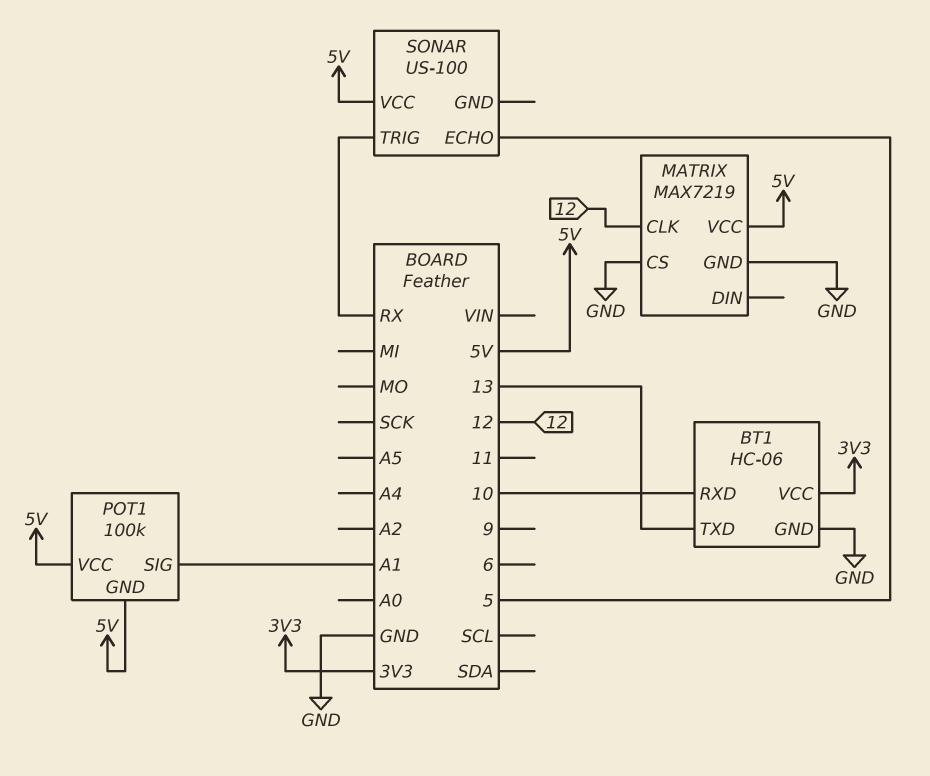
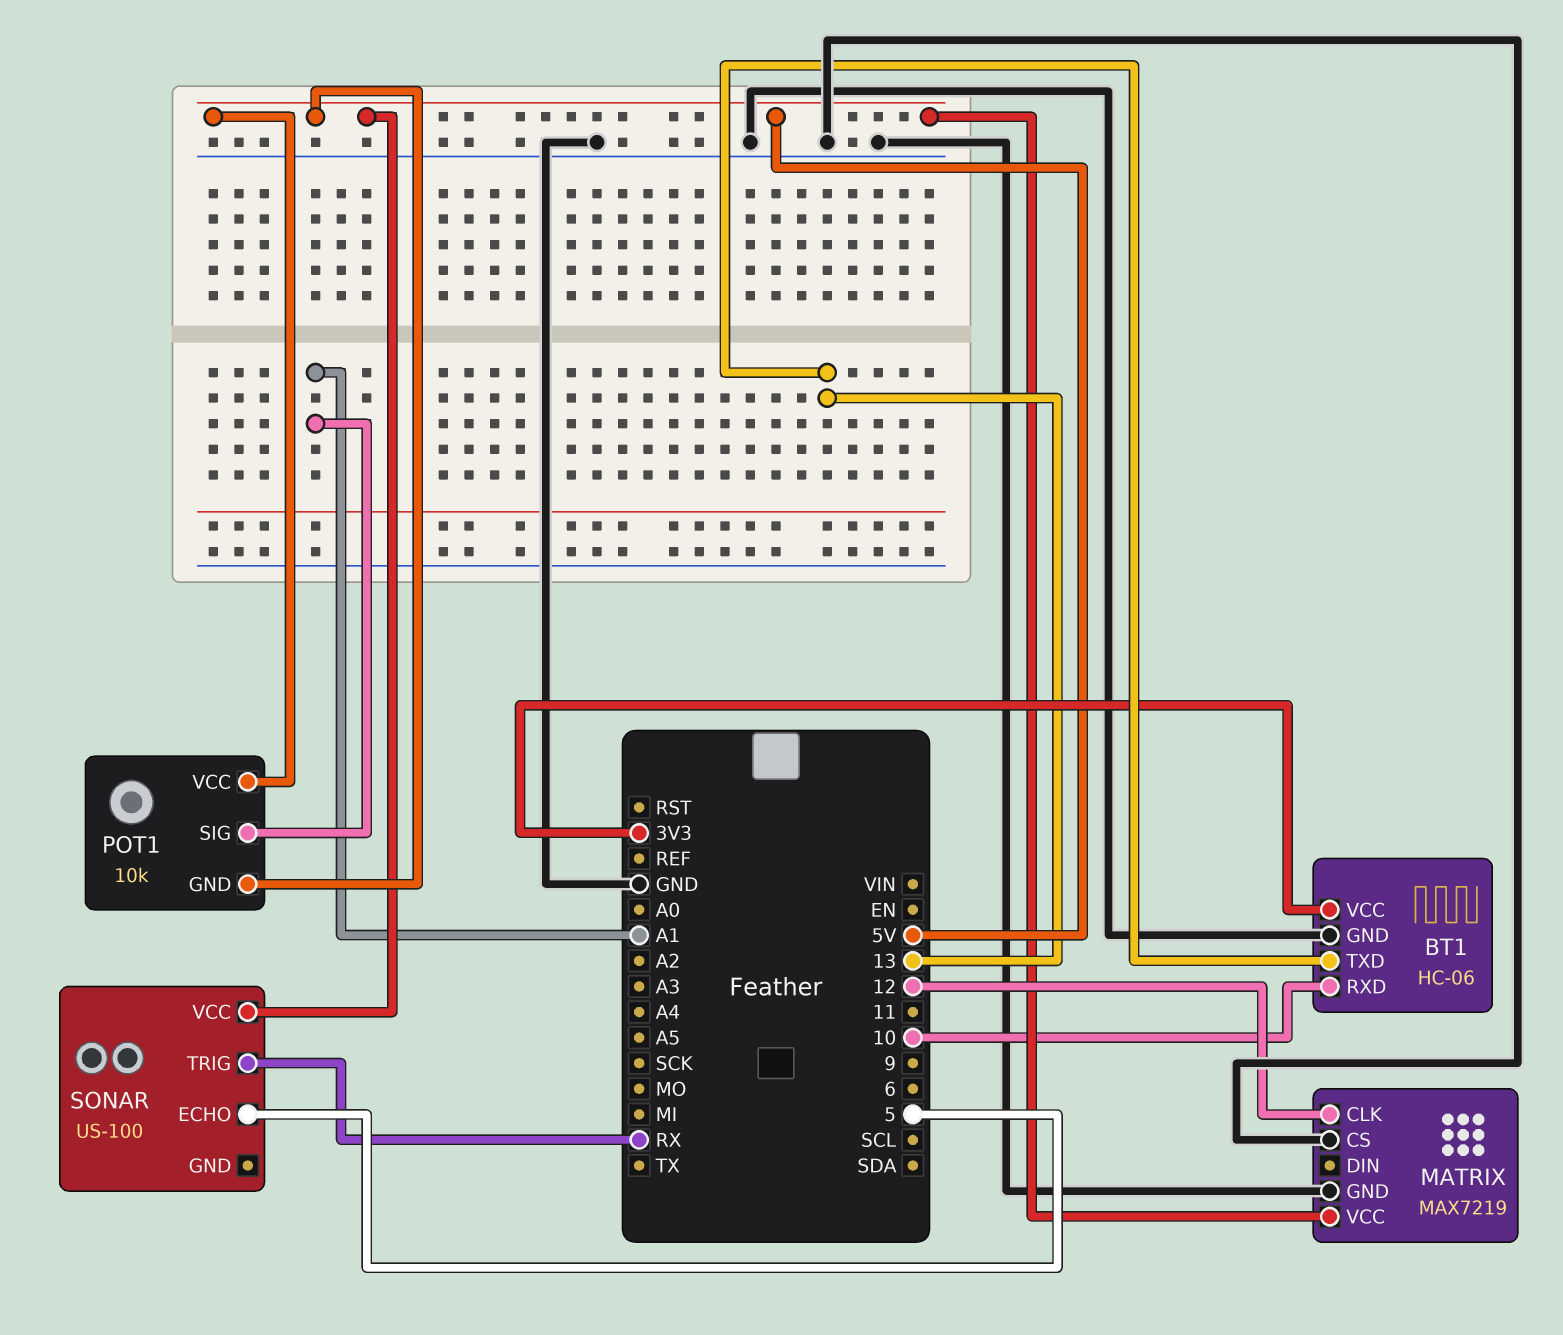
POT1: 100k -> 10k

